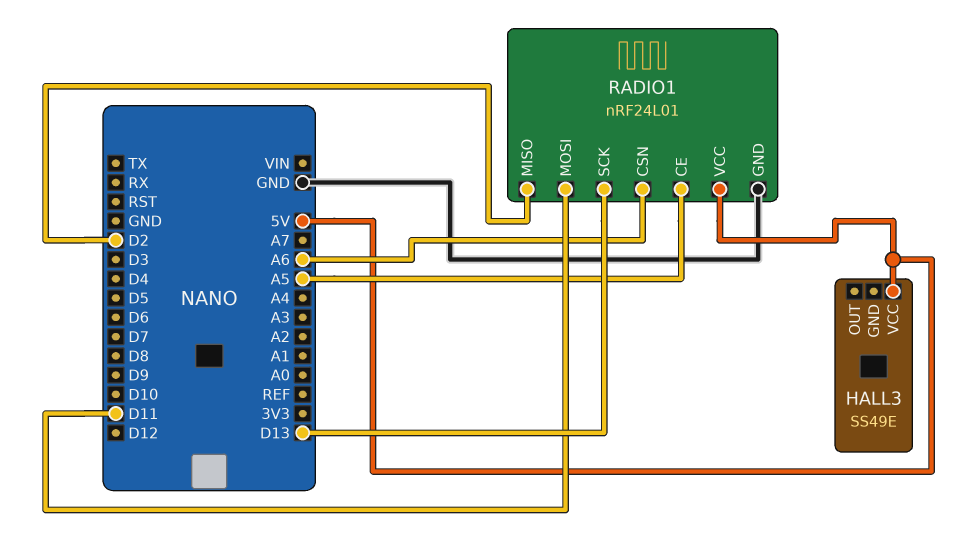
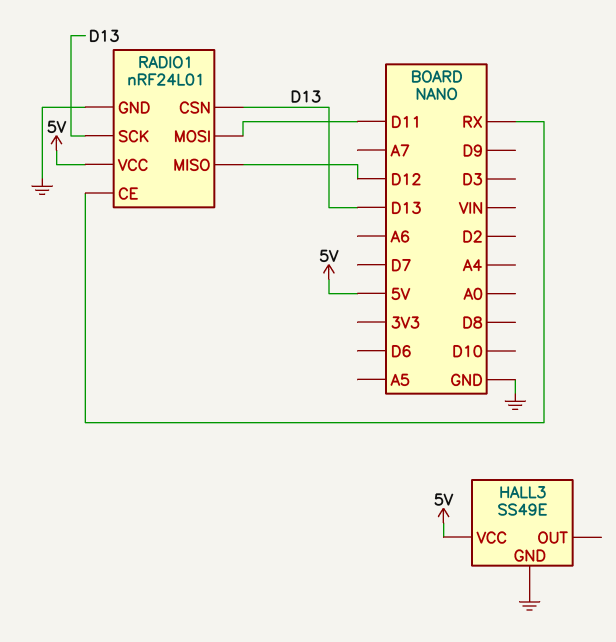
HALL3 pin GND: none -> GND
RADIO1 pin CE: A5 -> RX
RADIO1 pin CSN: A6 -> D13
RADIO1 pin MISO: D2 -> D12

